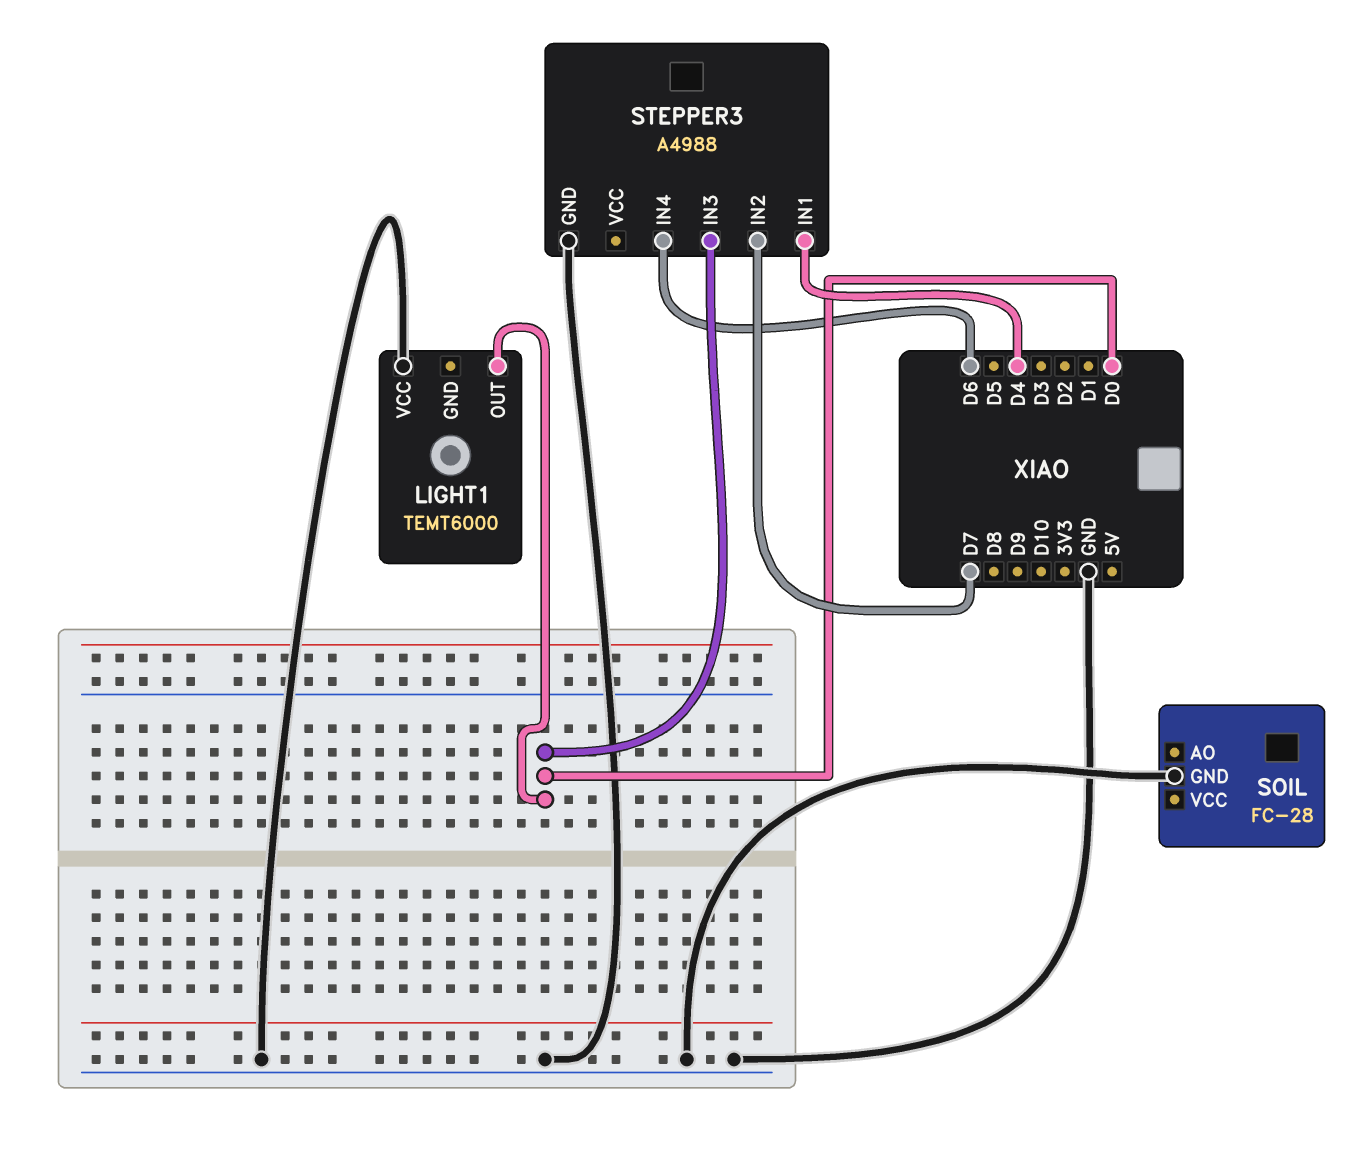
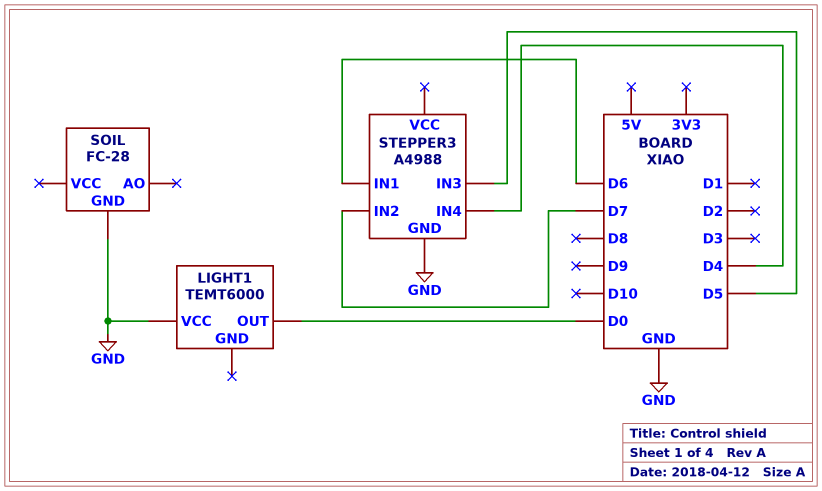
STEPPER3 pin IN1: D4 -> D6
STEPPER3 pin IN3: D0 -> D5
STEPPER3 pin IN4: D6 -> D4

